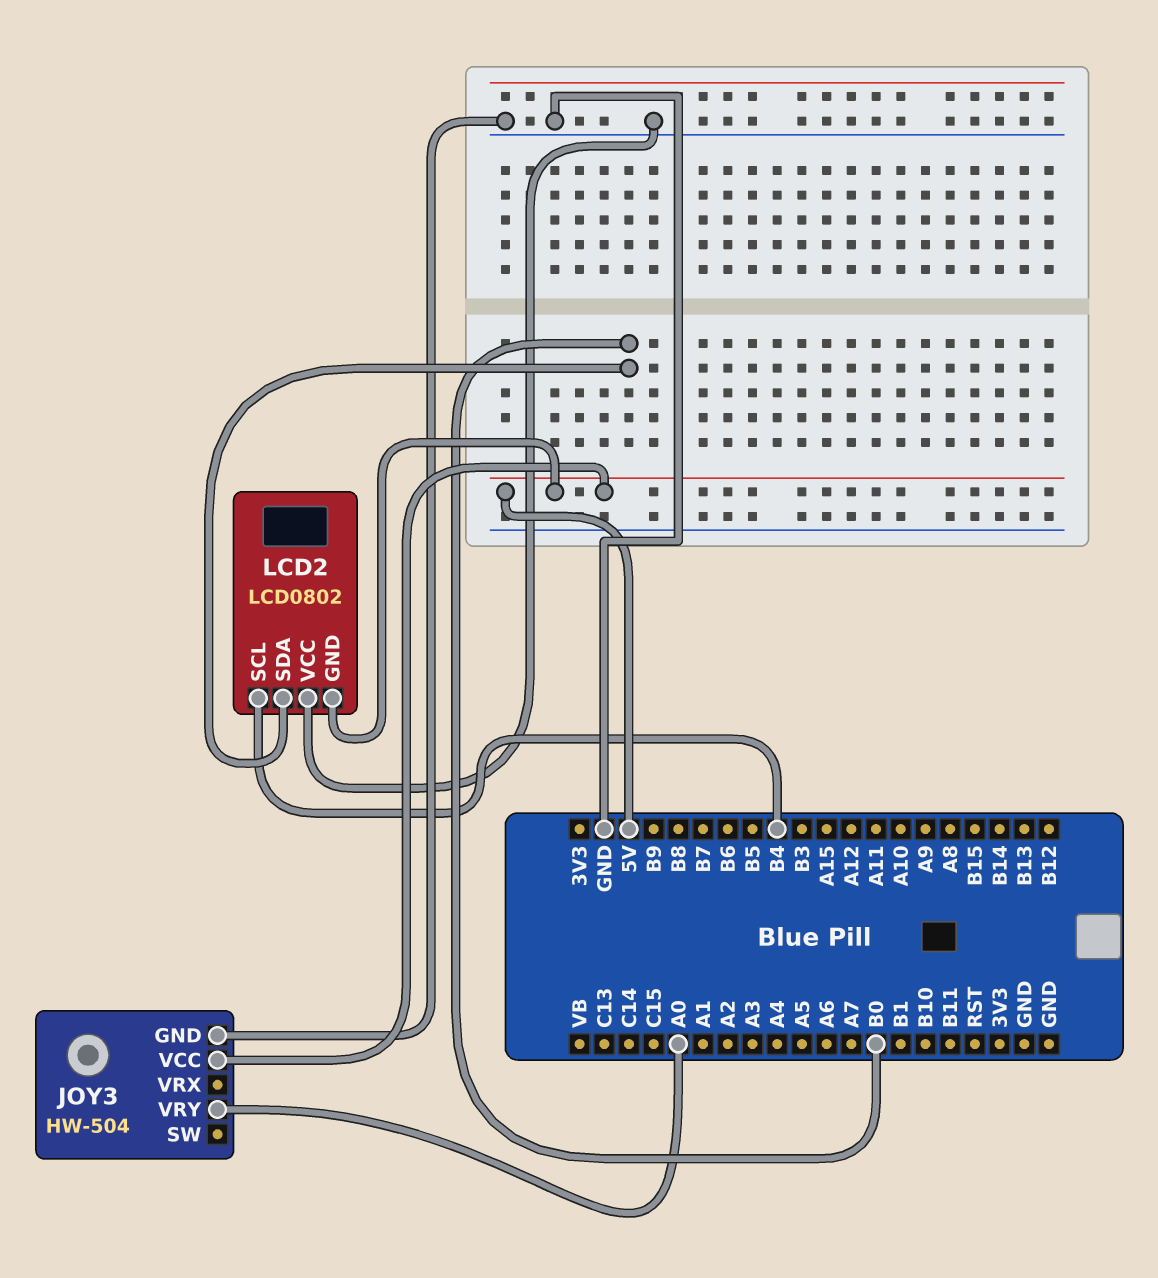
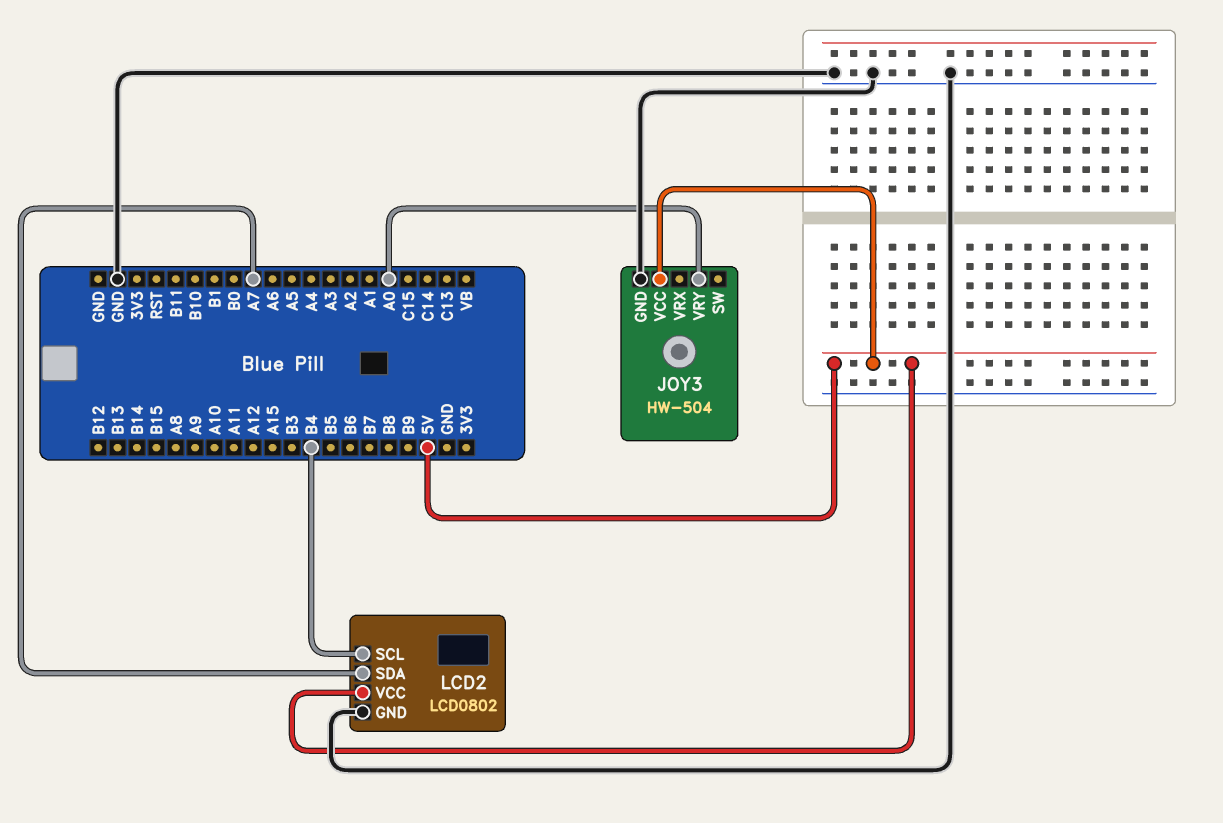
LCD2 pin GND: 5V -> GND
LCD2 pin SDA: B0 -> A7
LCD2 pin VCC: GND -> 5V

